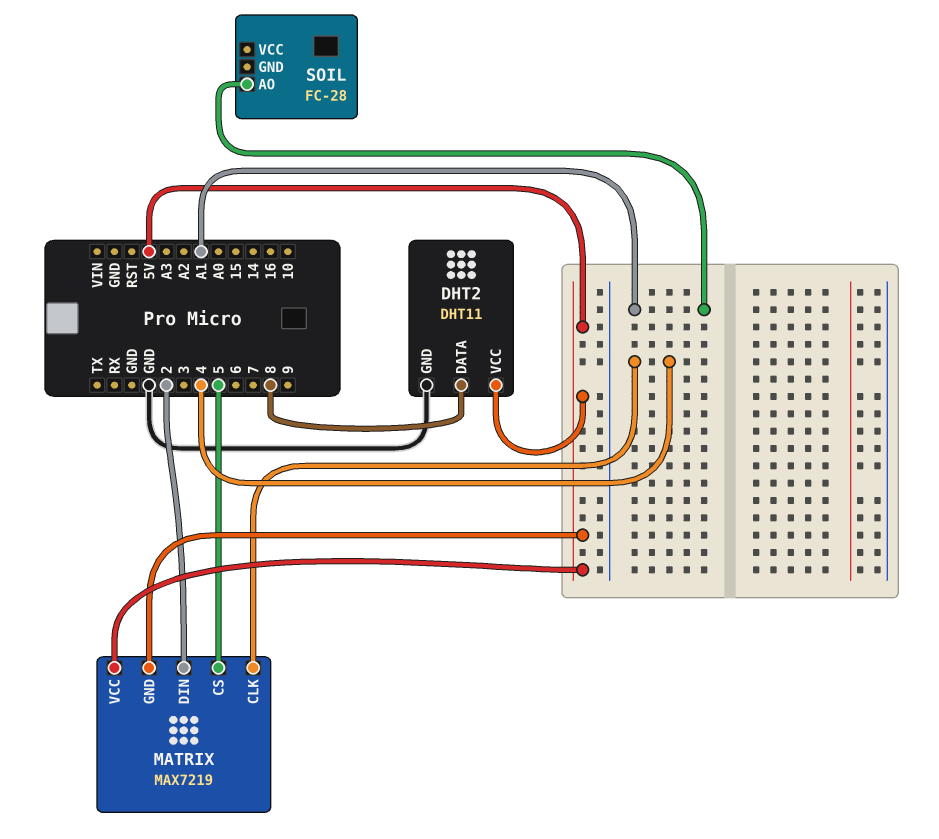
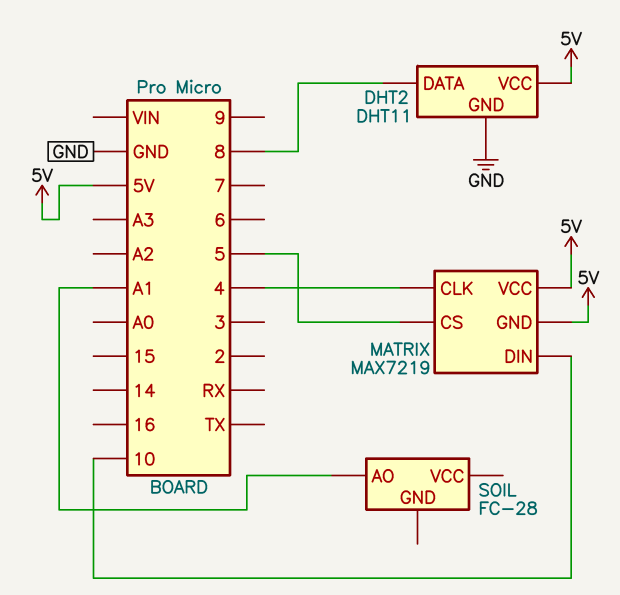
MATRIX pin DIN: 2 -> 10

